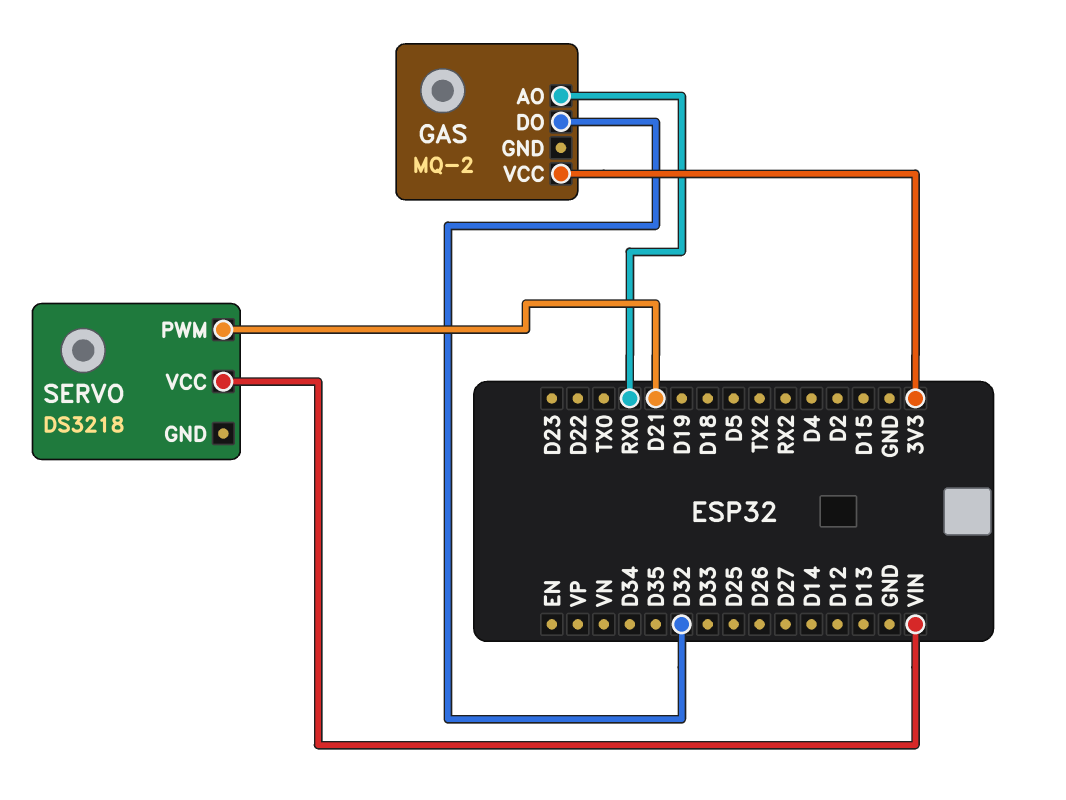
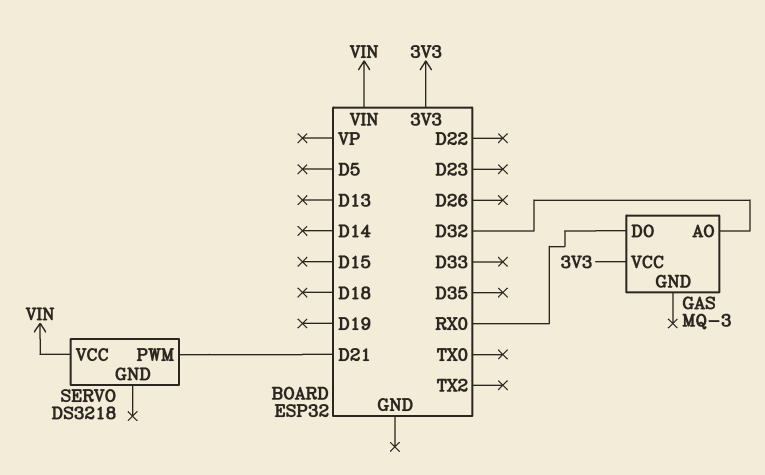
GAS: MQ-2 -> MQ-3
GAS pin AO: RX0 -> D32
GAS pin DO: D32 -> RX0

